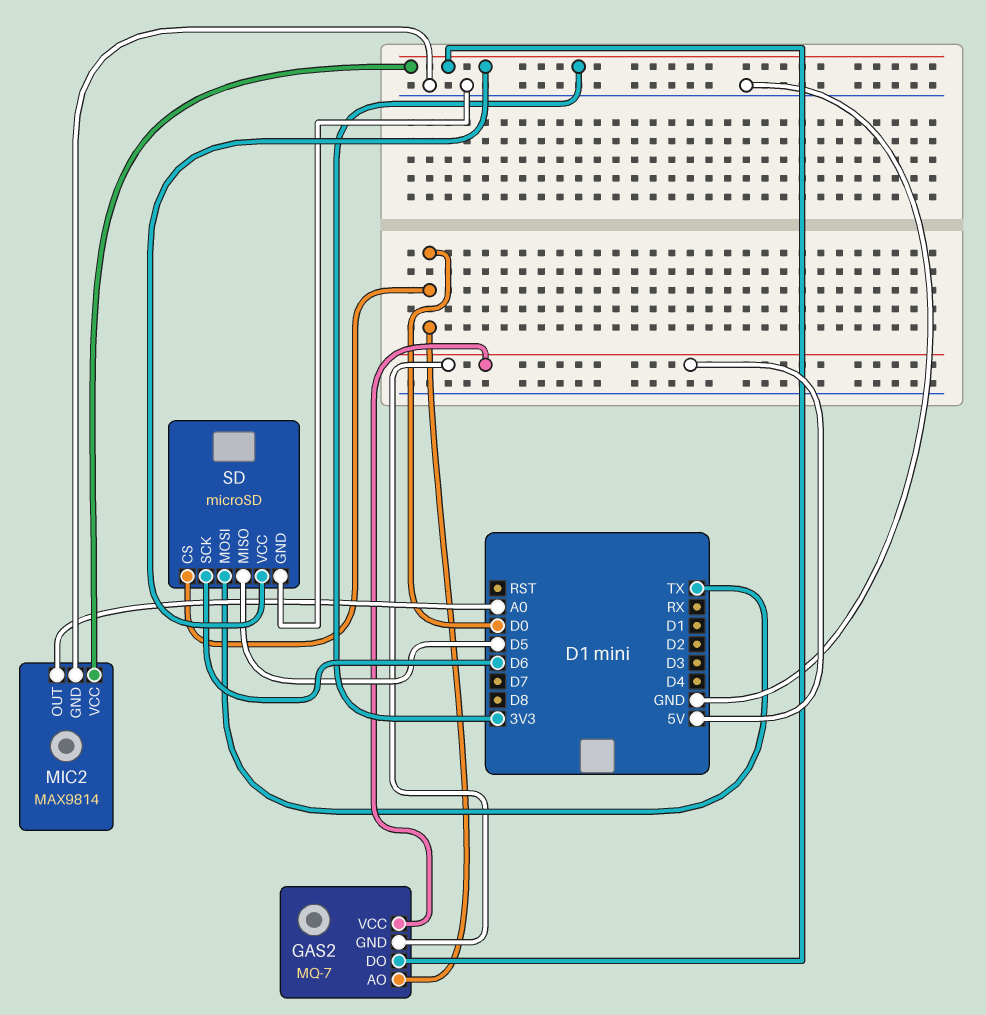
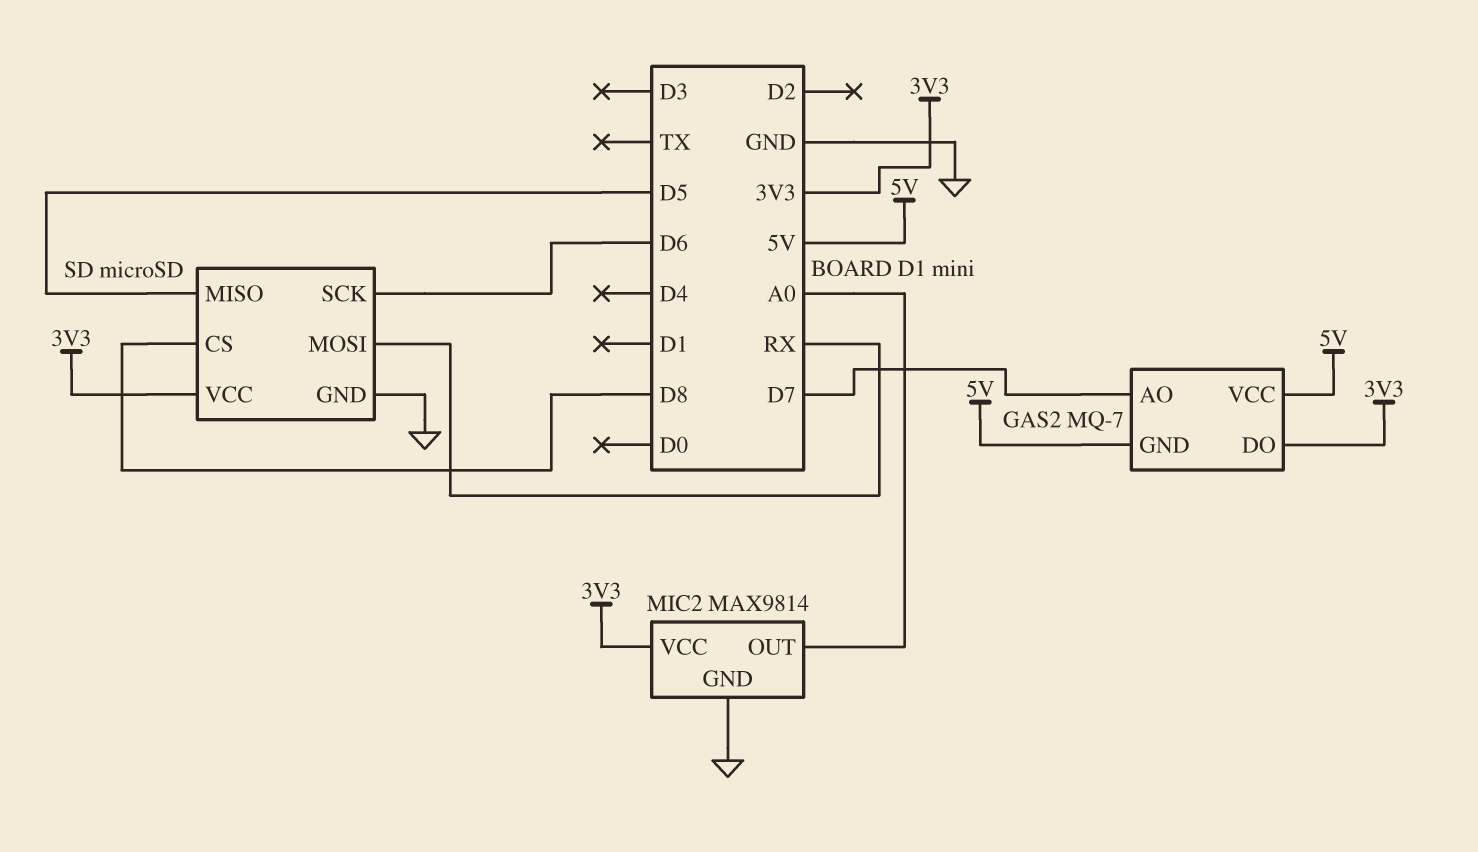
GAS2 pin AO: D0 -> D7
SD pin CS: D0 -> D8
SD pin MOSI: TX -> RX

